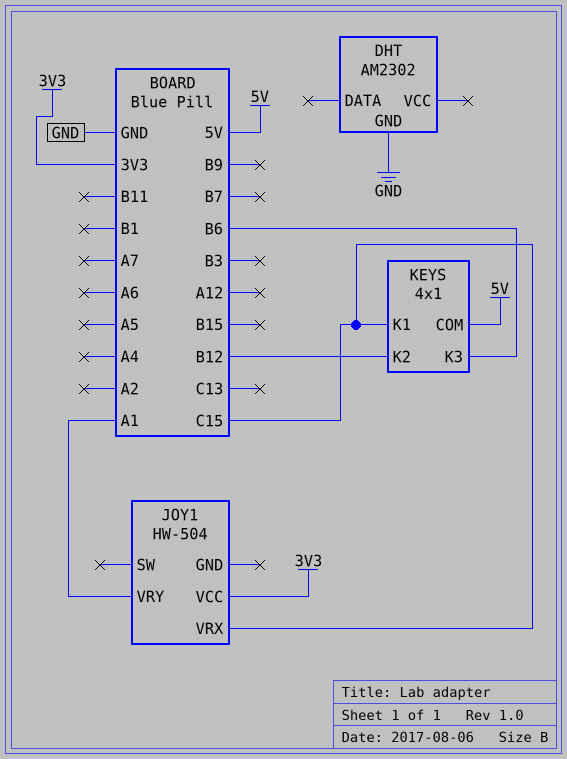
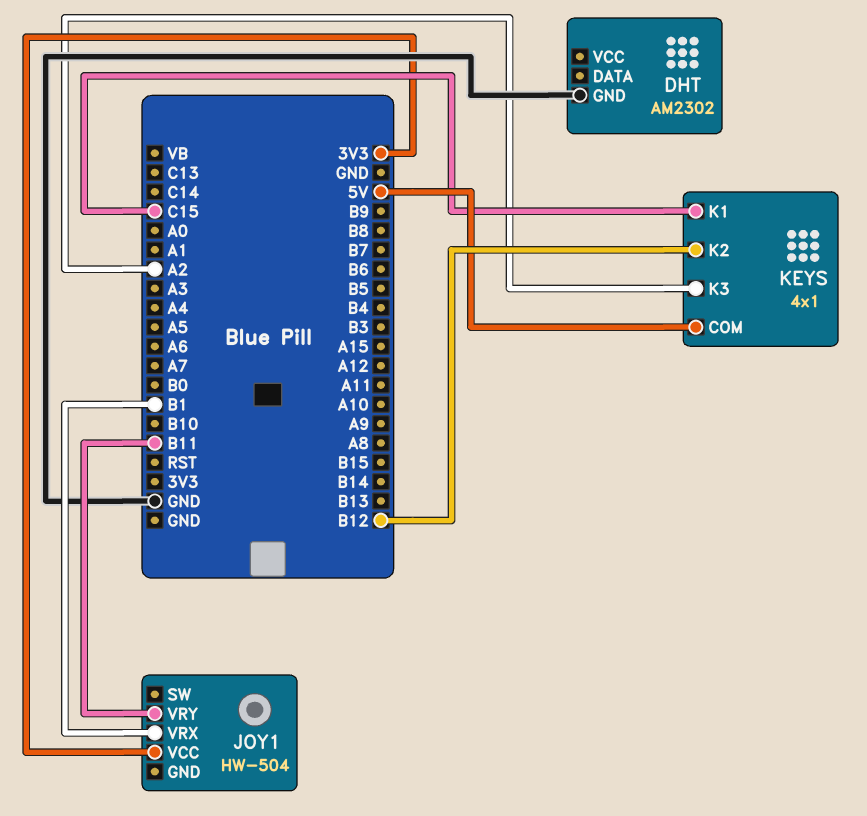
JOY1 pin VRX: C15 -> B1
JOY1 pin VRY: A1 -> B11
KEYS pin K3: B6 -> A2

